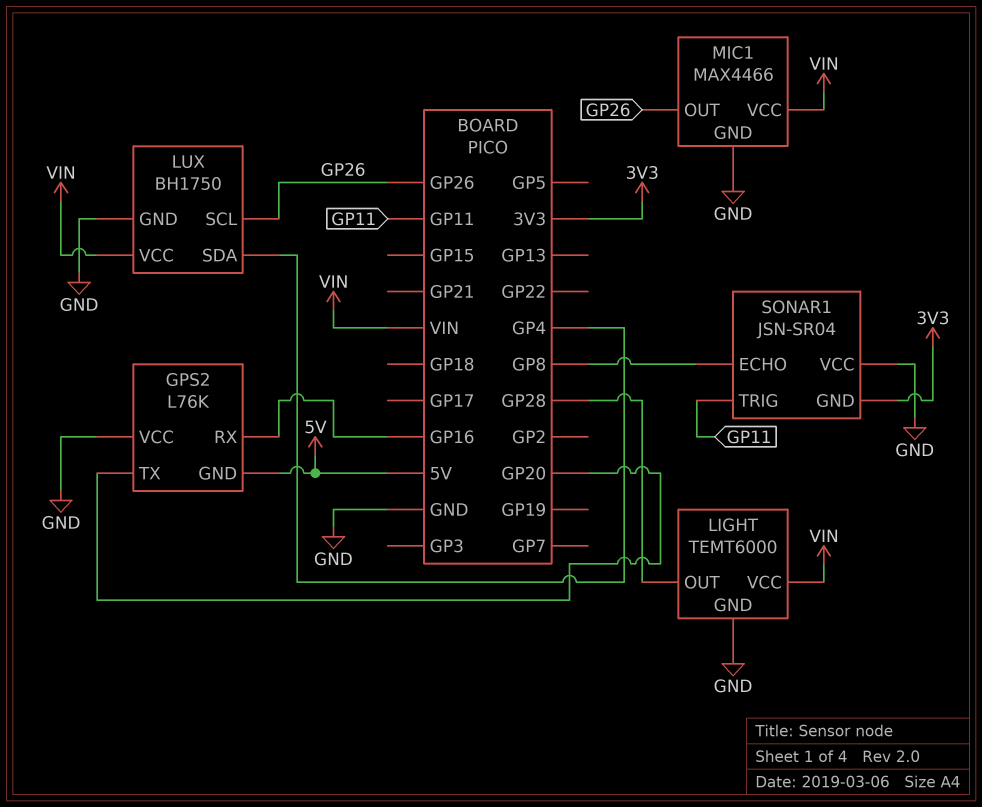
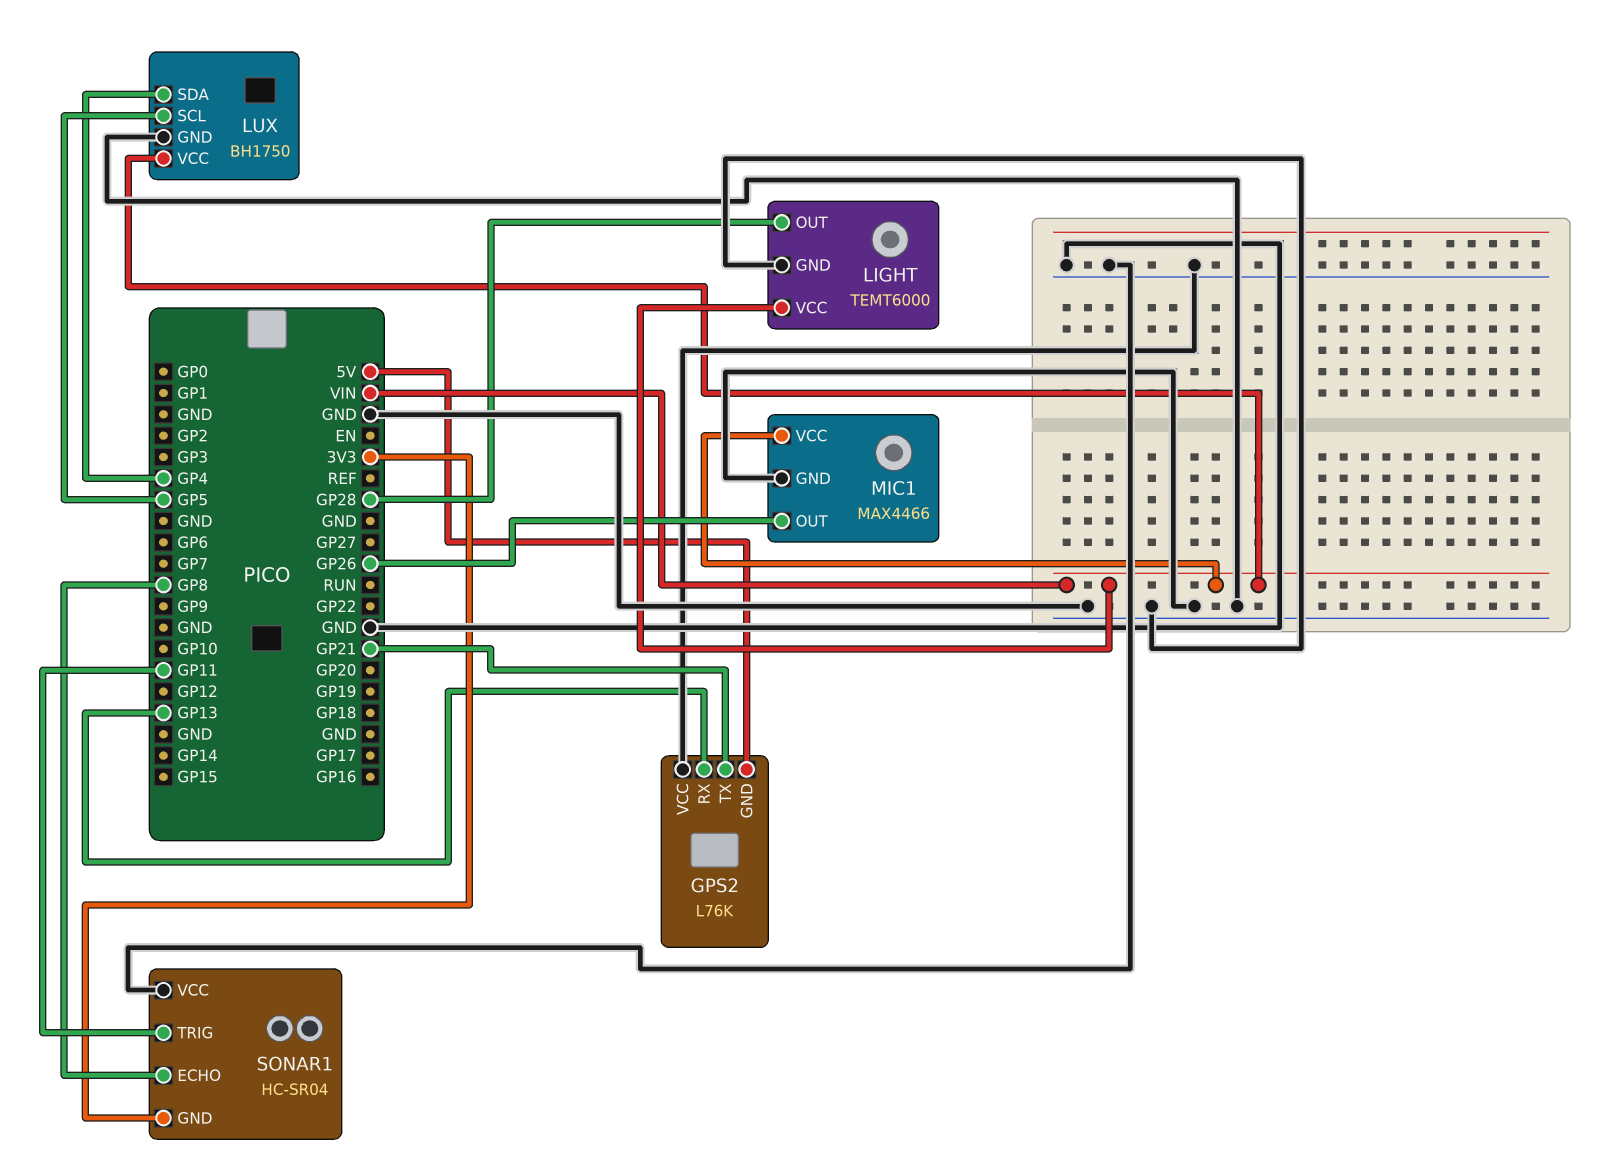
GPS2 pin RX: GP16 -> GP13
GPS2 pin TX: GP20 -> GP21
LUX pin SCL: GP26 -> GP5
SONAR1: JSN-SR04 -> HC-SR04

